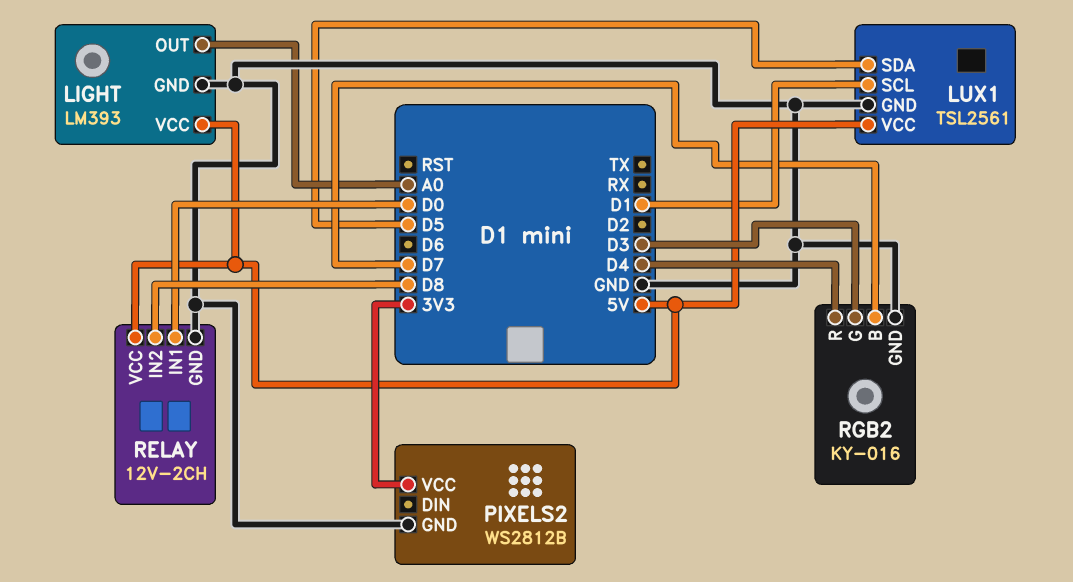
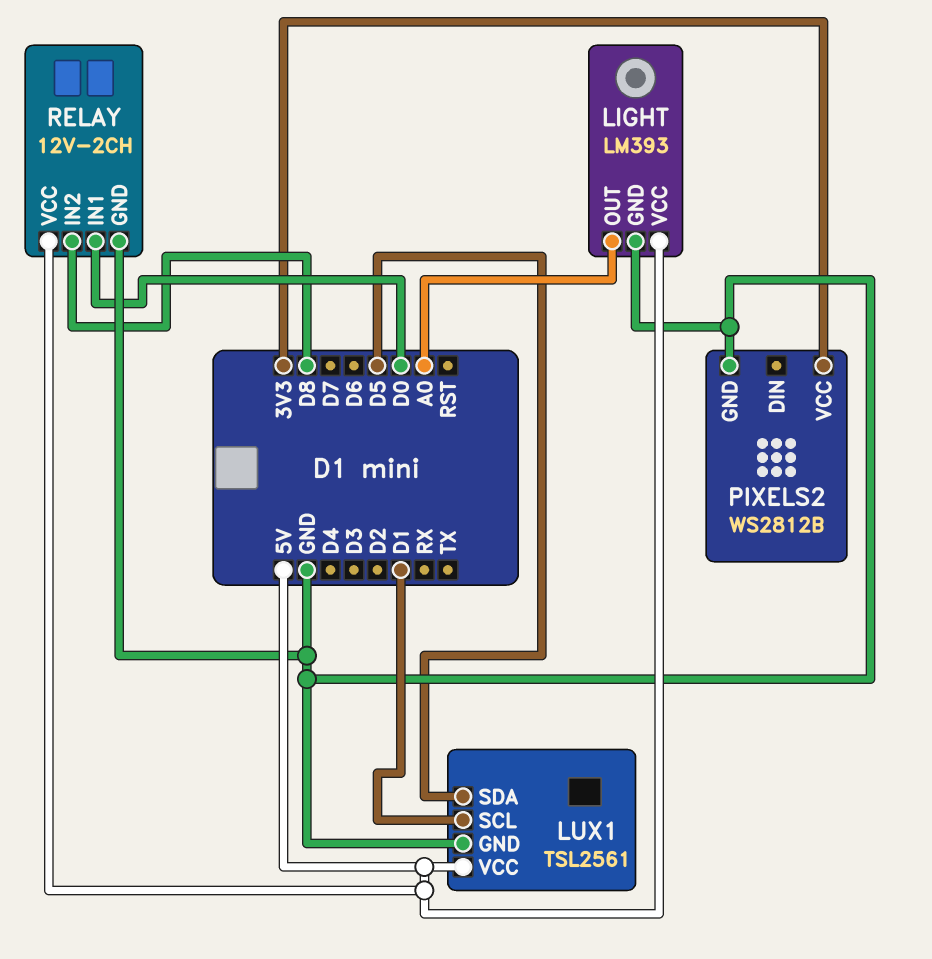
RGB2: KY-016 -> none
RGB2 pin B: D7 -> none
RGB2 pin G: D3 -> none
RGB2 pin GND: GND -> none
RGB2 pin R: D4 -> none

